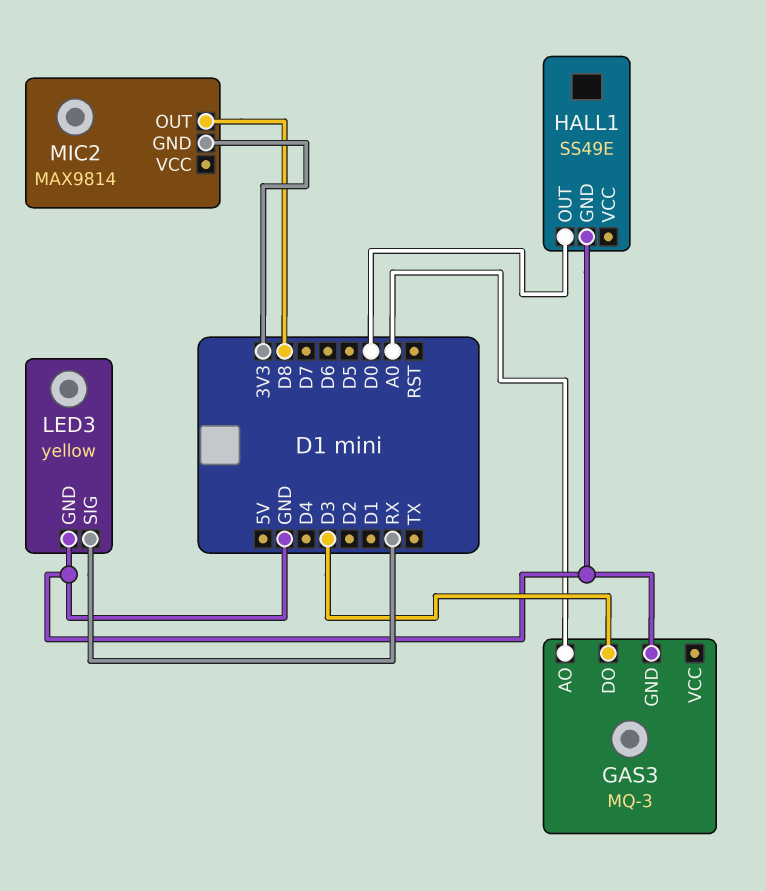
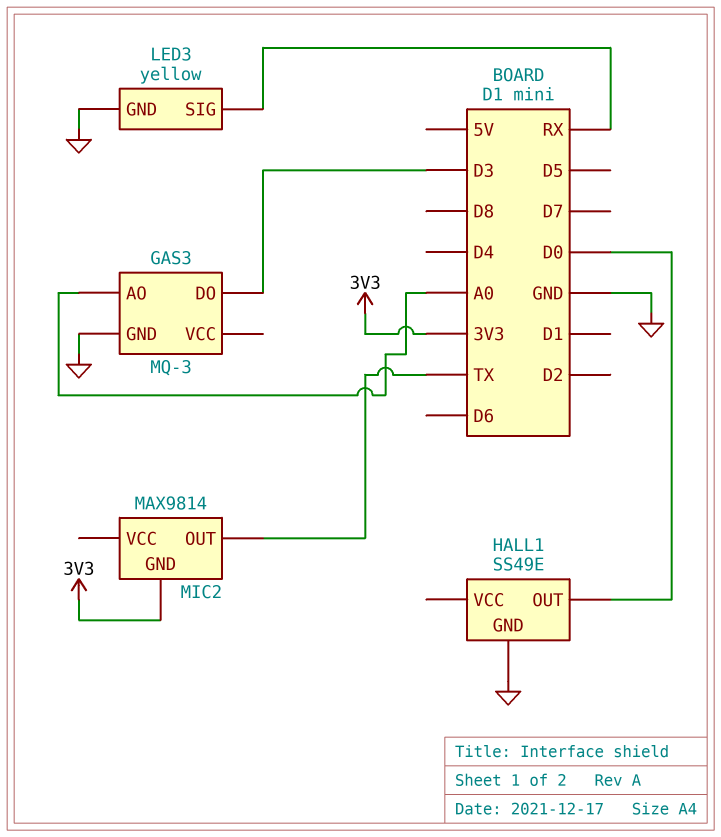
MIC2 pin OUT: D8 -> TX

